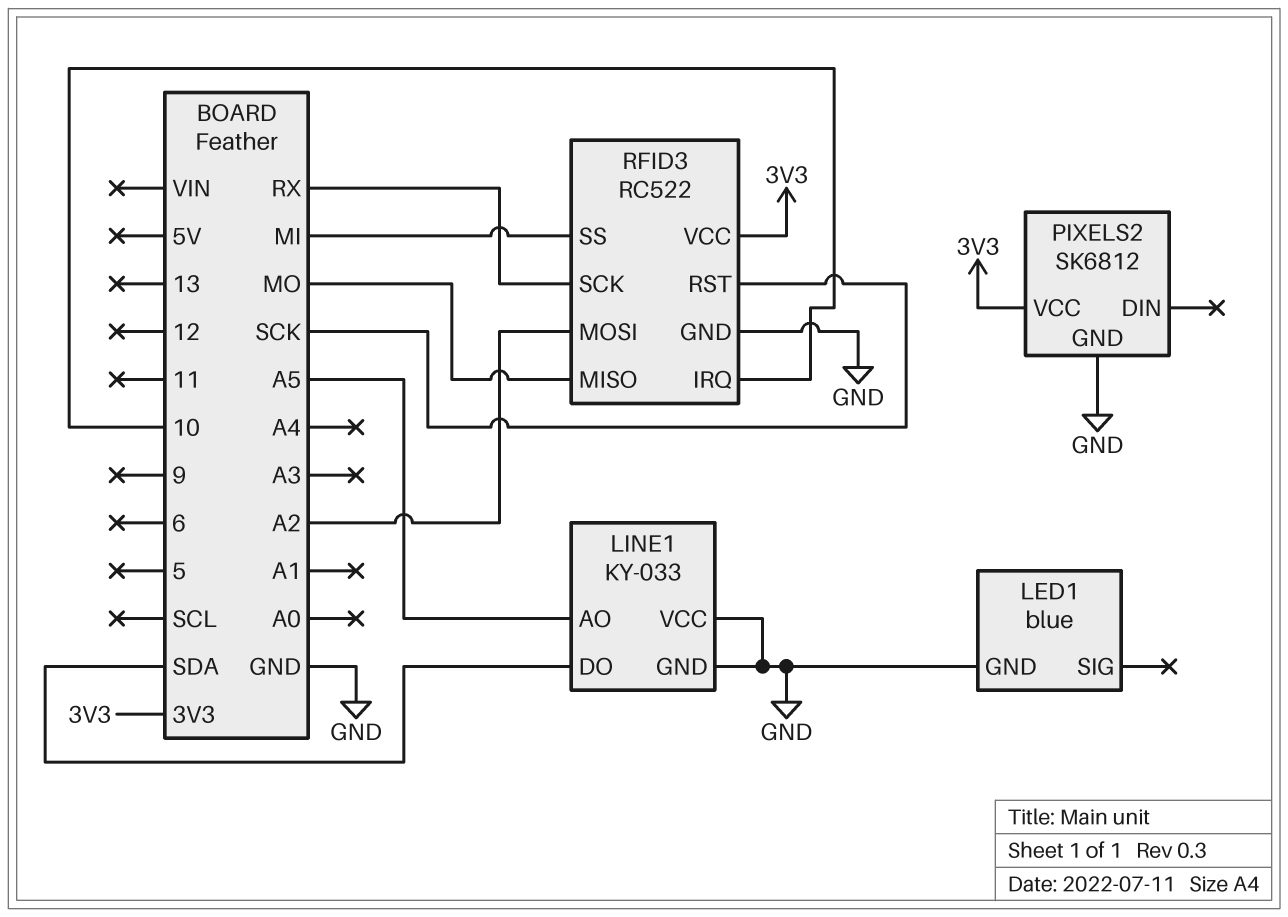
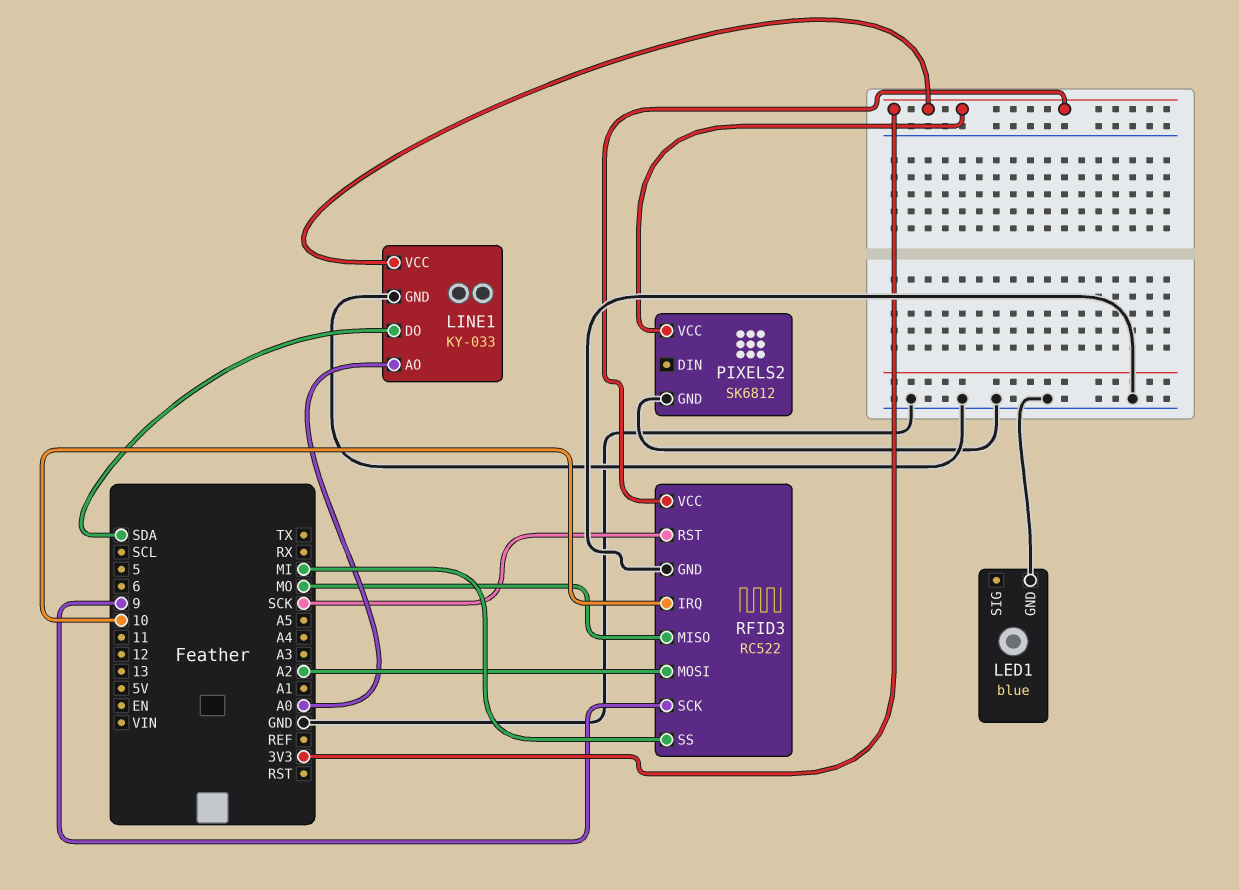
LINE1 pin AO: A5 -> A0
LINE1 pin VCC: GND -> 3V3
RFID3 pin SCK: RX -> 9

